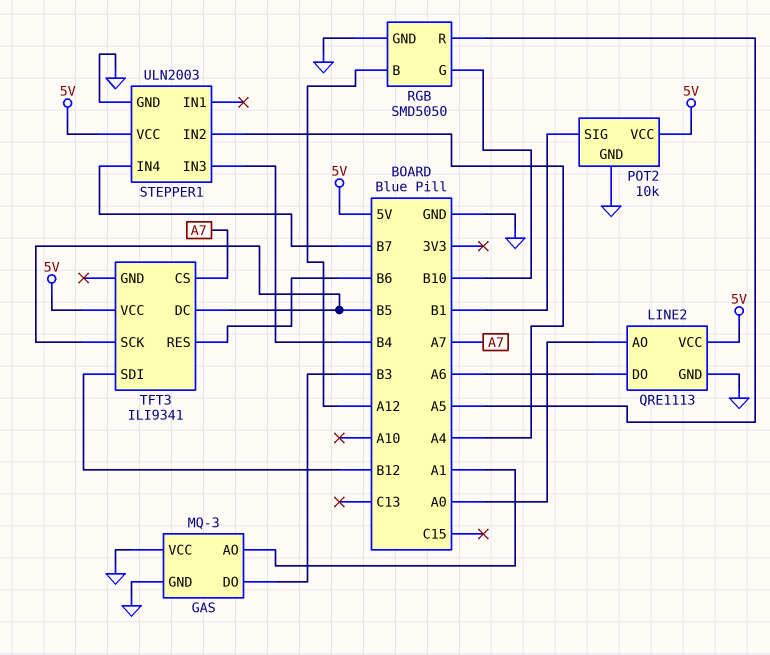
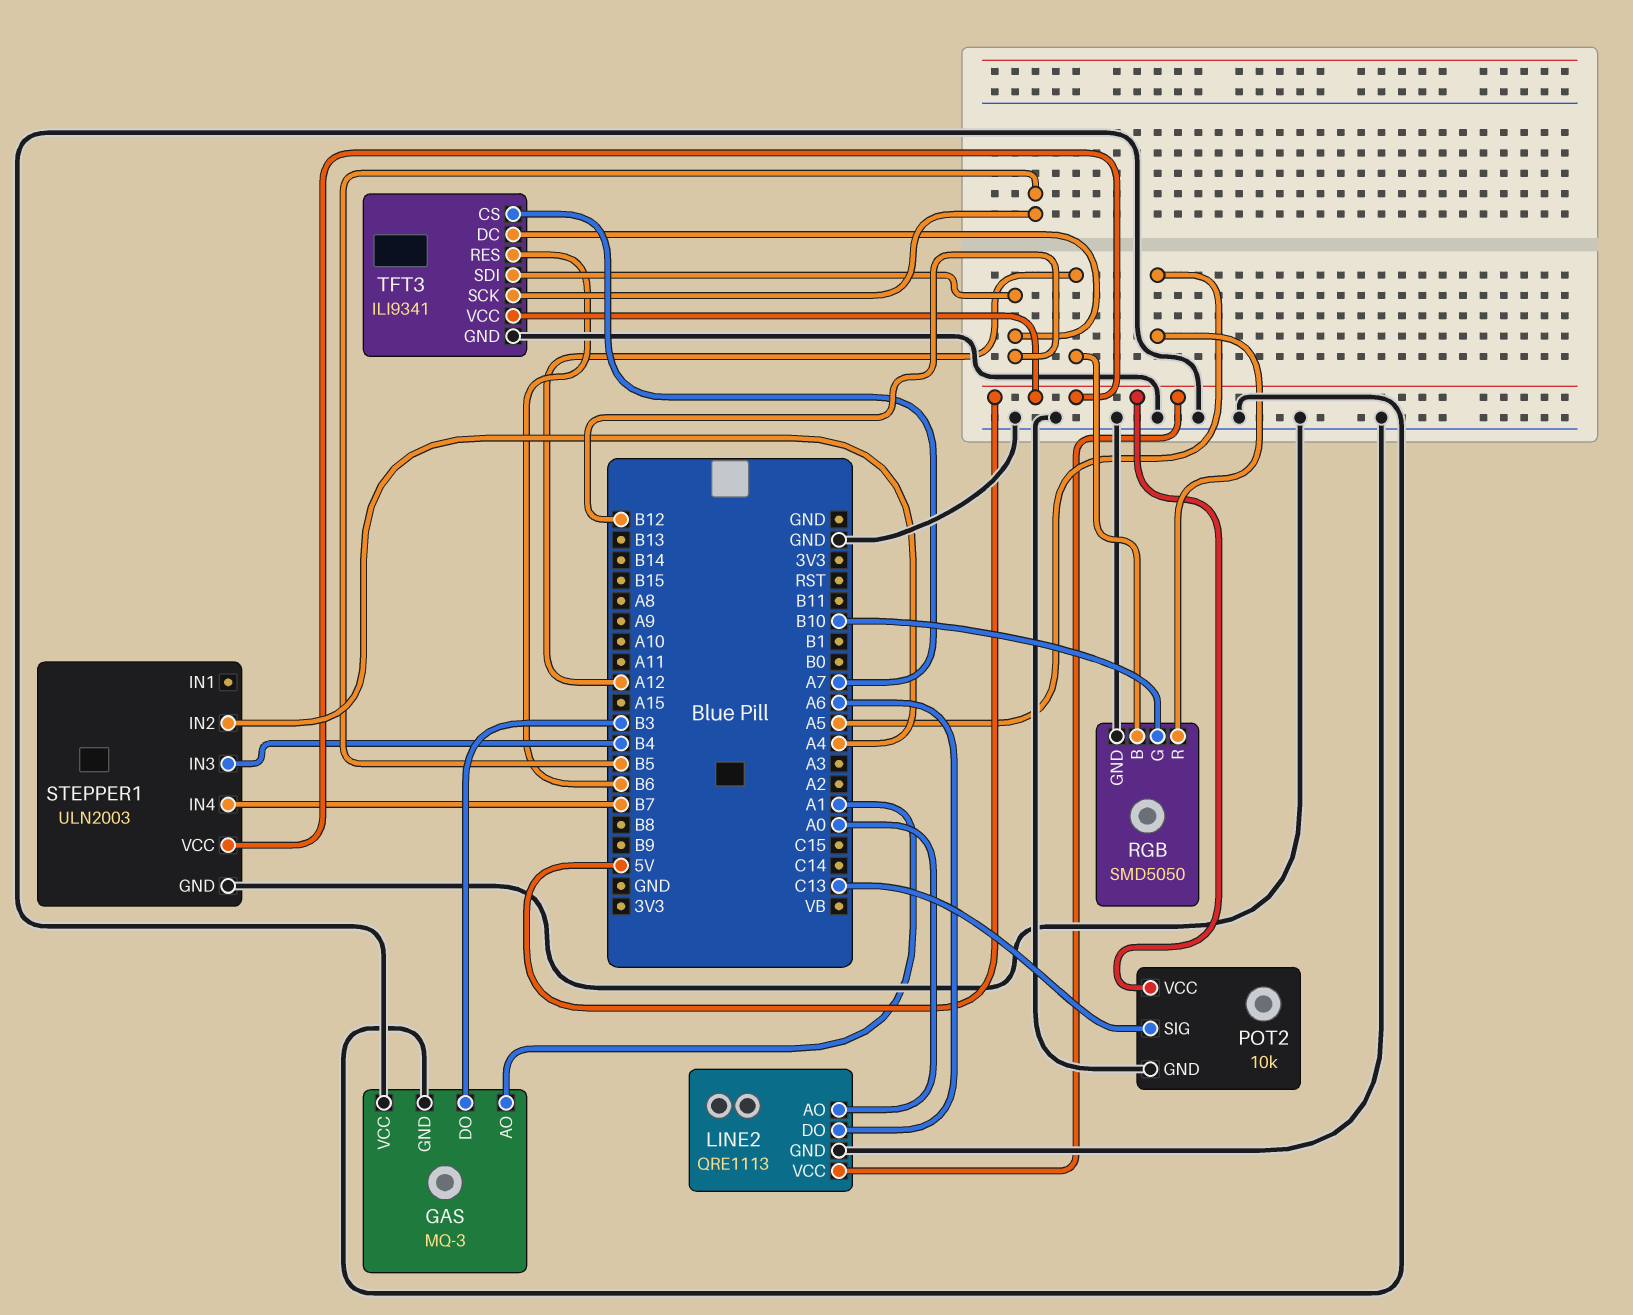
POT2 pin SIG: B1 -> C13
TFT3 pin DC: B5 -> B12
TFT3 pin GND: none -> GND

